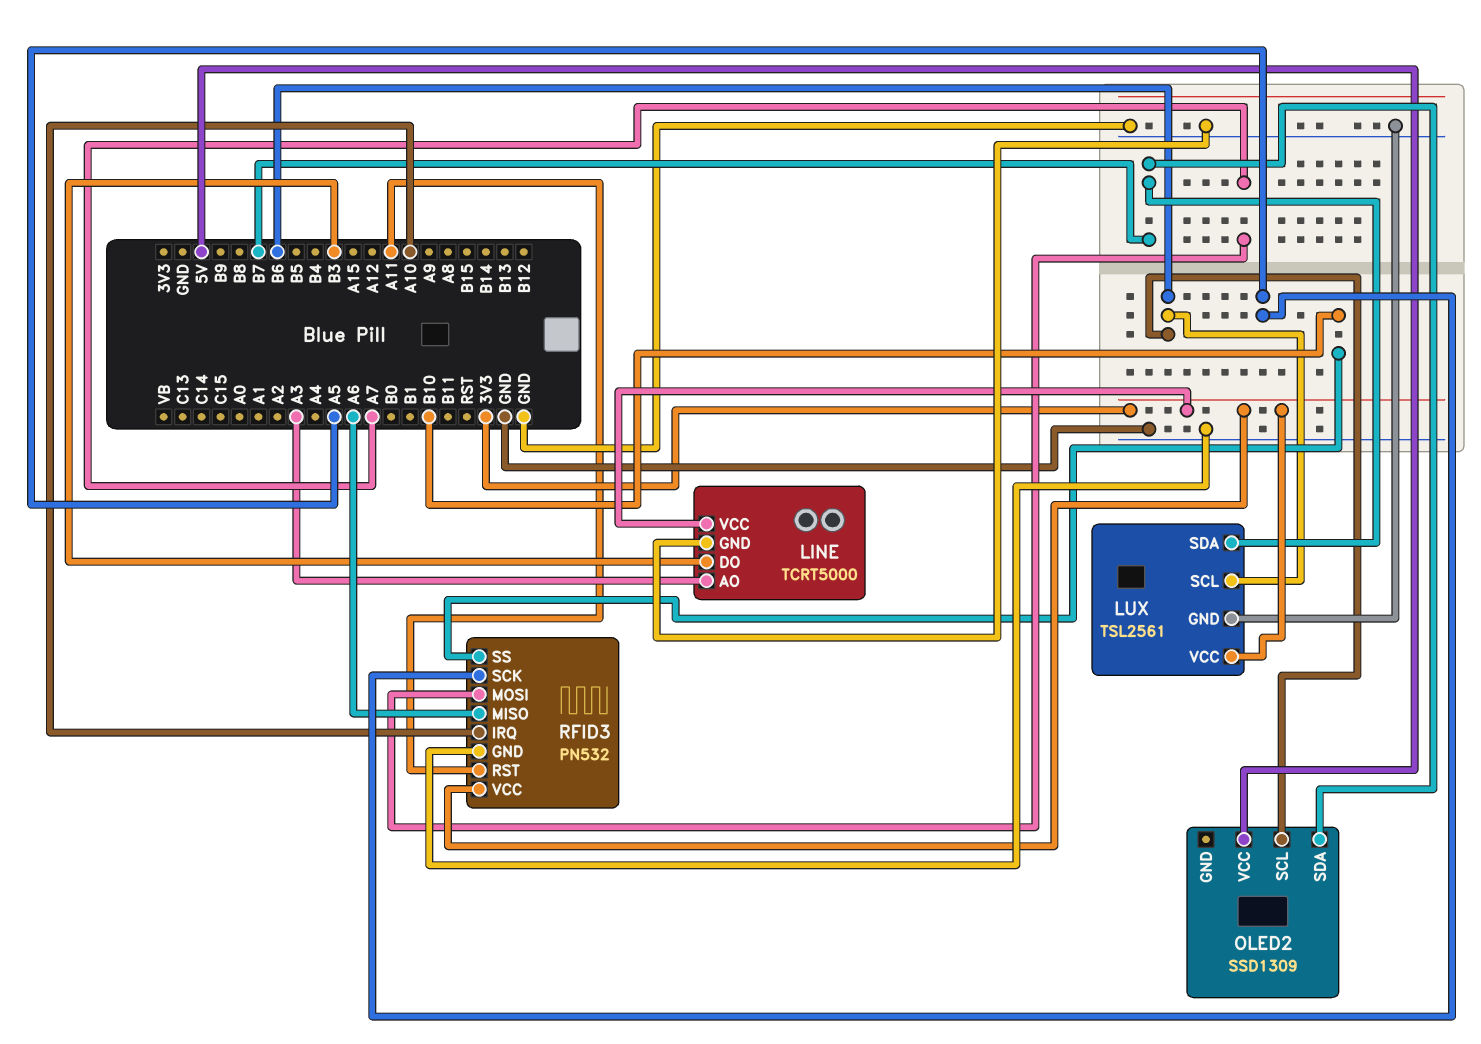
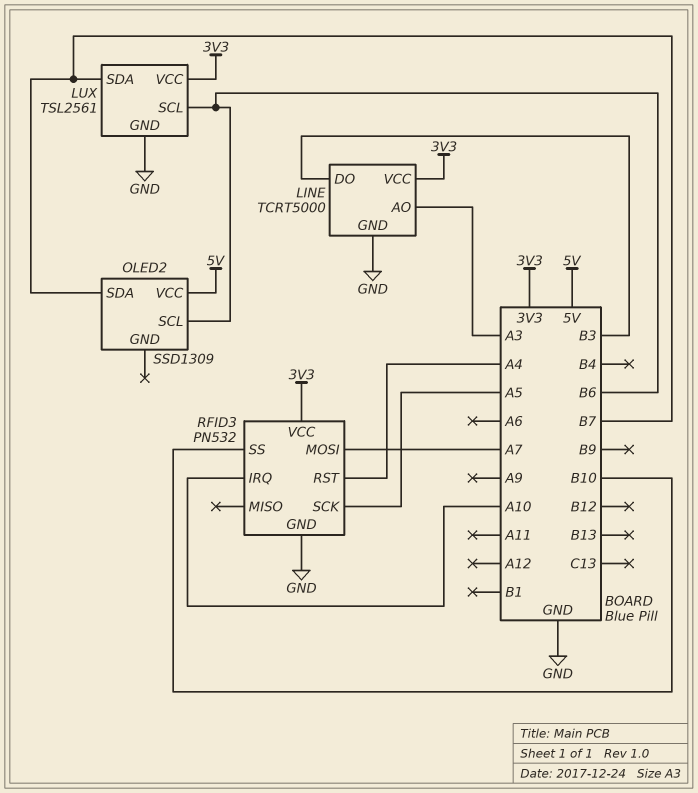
RFID3 pin MISO: A6 -> none
RFID3 pin RST: A11 -> A4

